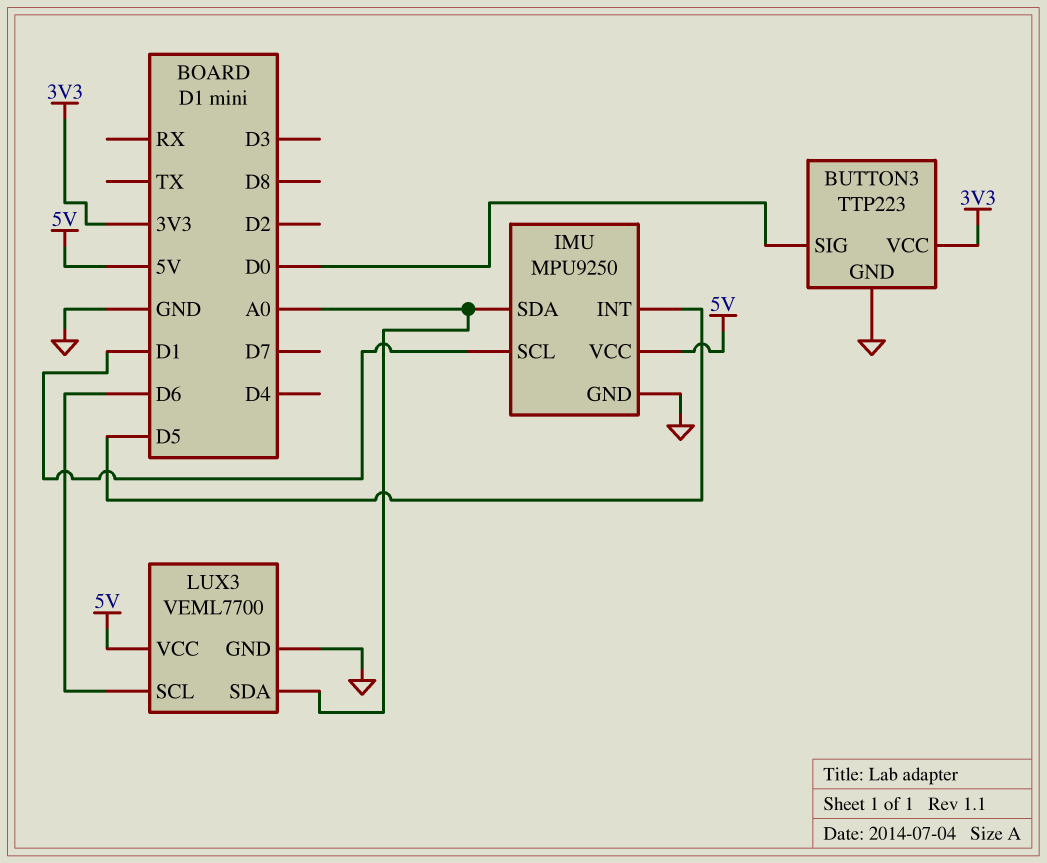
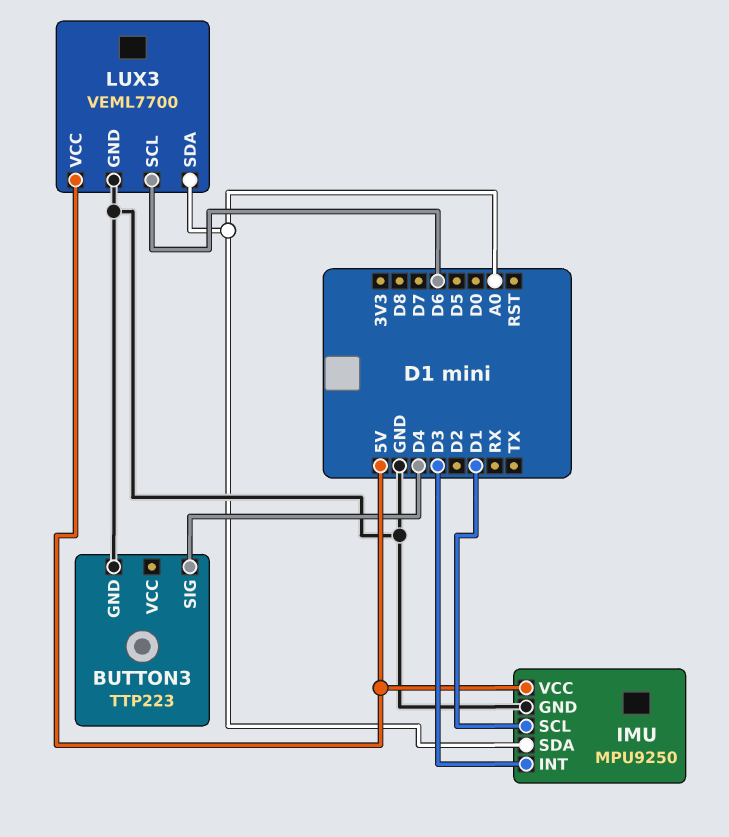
BUTTON3 pin SIG: D0 -> D4
BUTTON3 pin VCC: 3V3 -> none
IMU pin INT: D5 -> D3

